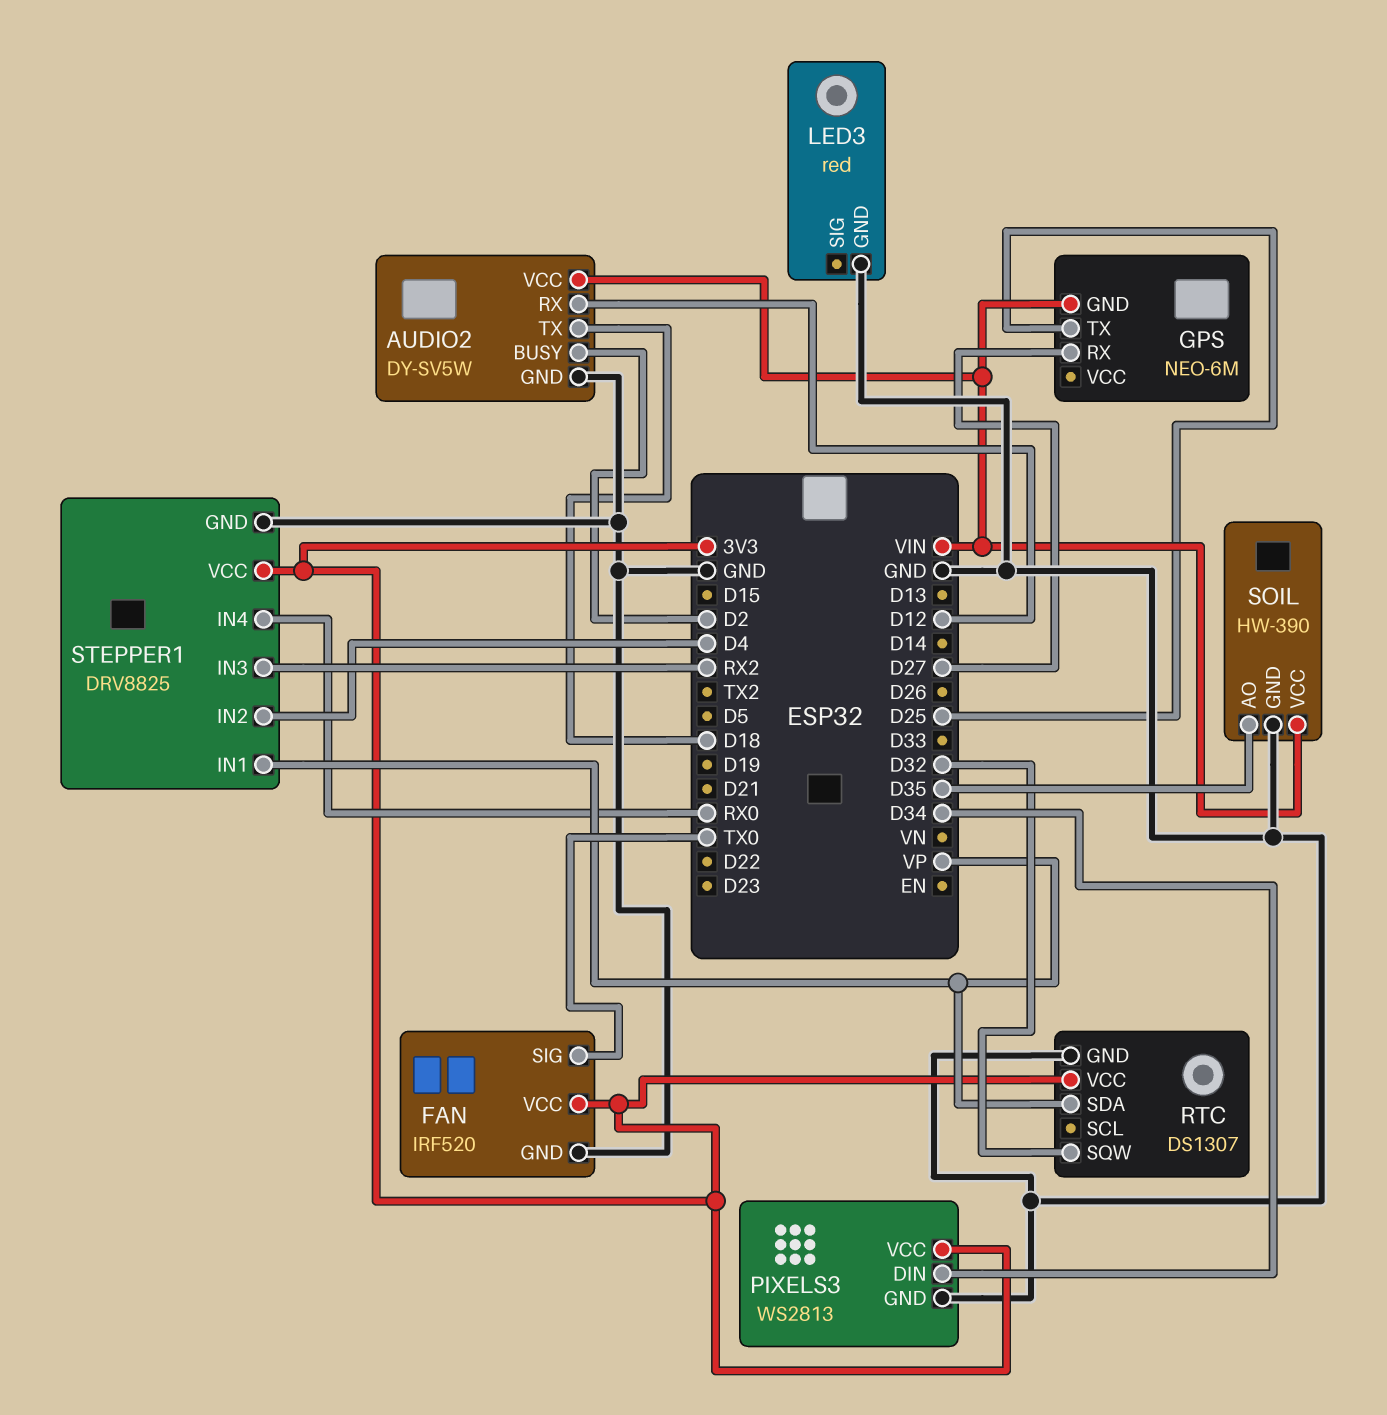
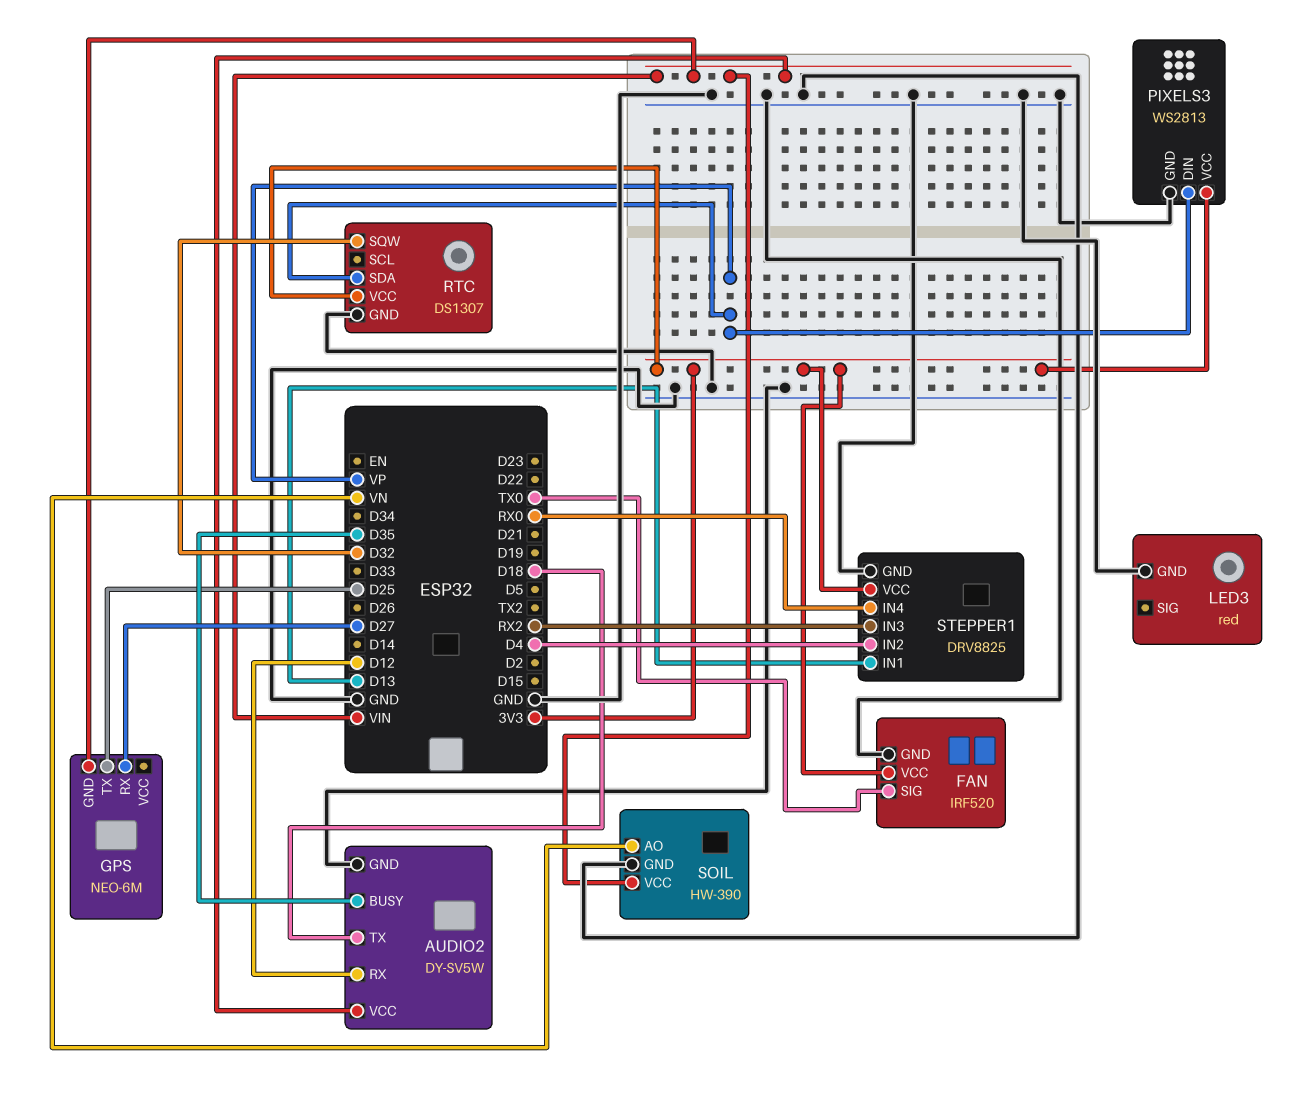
AUDIO2 pin BUSY: D2 -> D35
PIXELS3 pin DIN: D34 -> VP
SOIL pin AO: D35 -> VN
STEPPER1 pin IN1: VP -> D13

